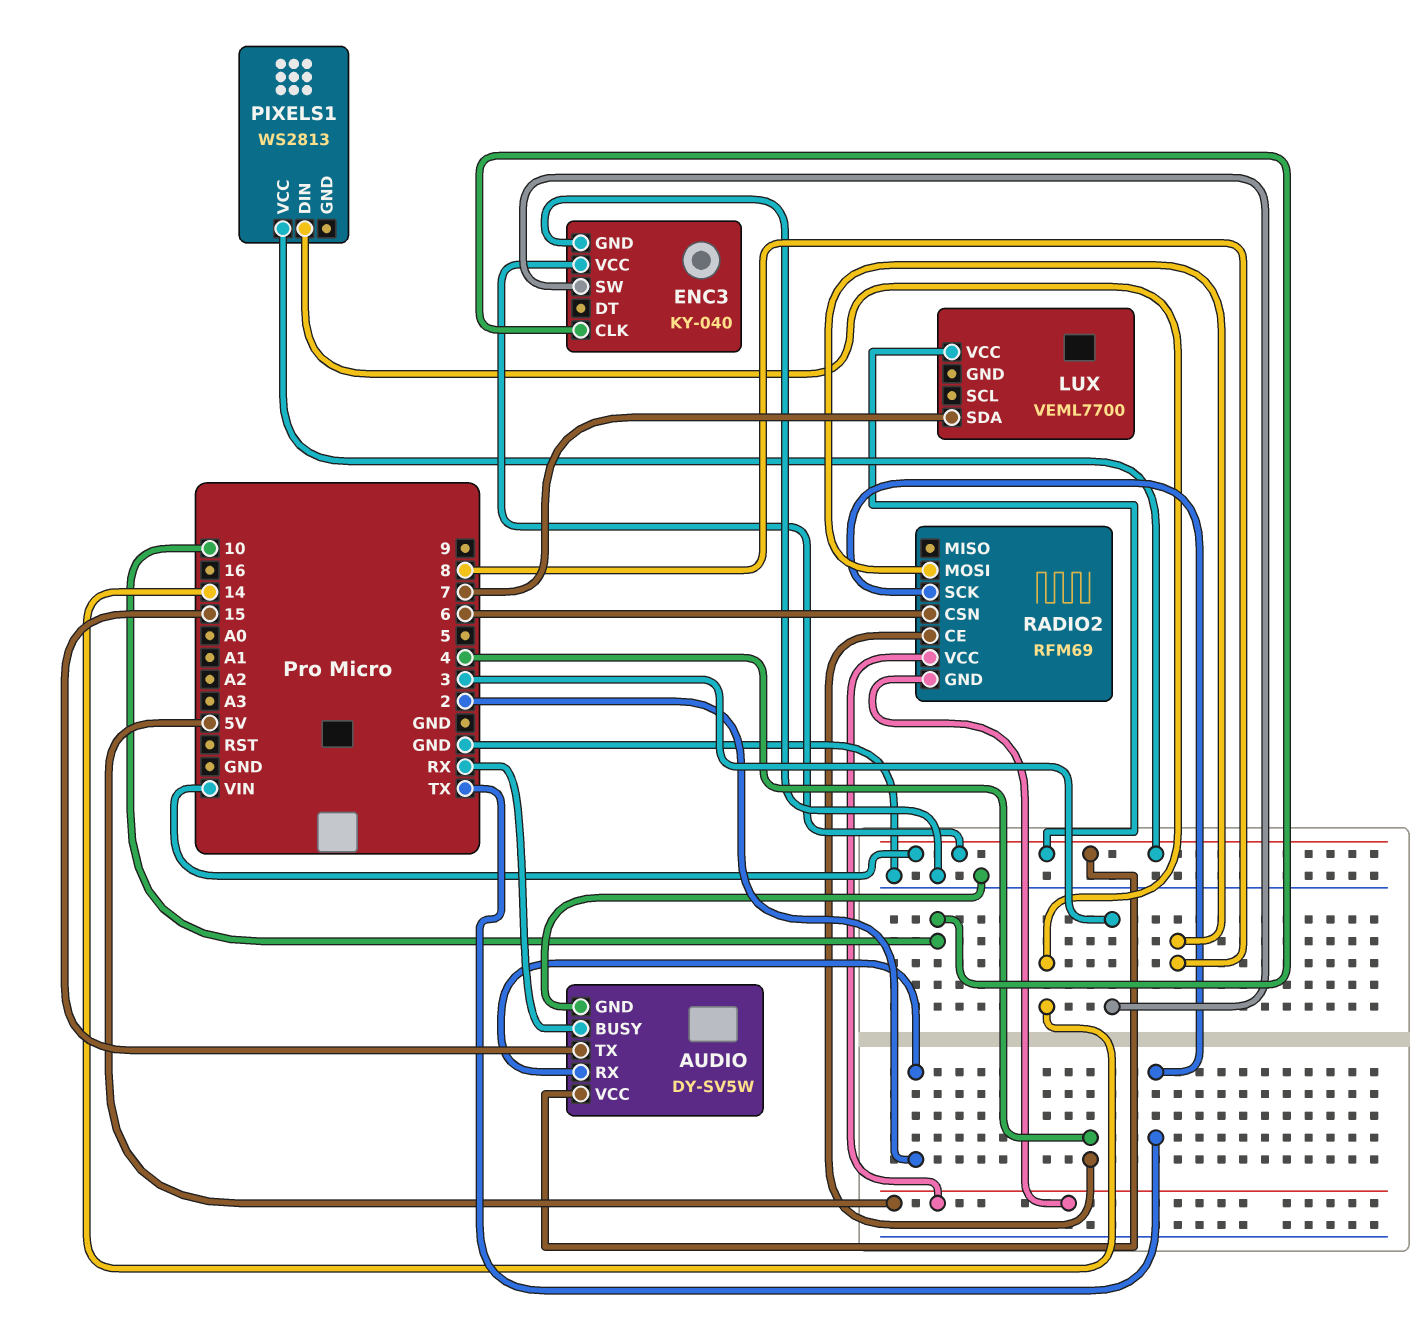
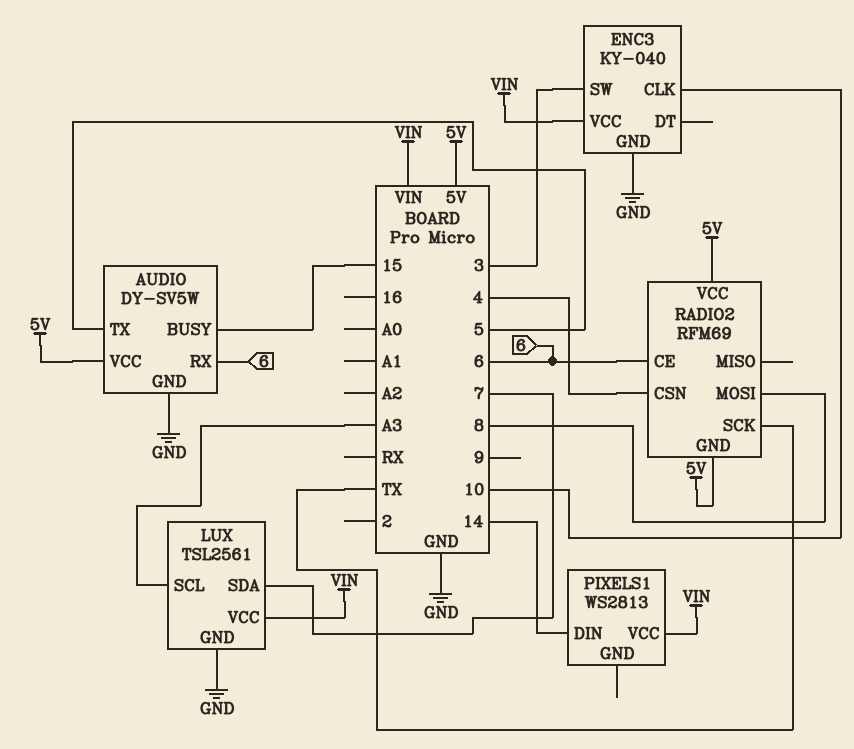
AUDIO pin BUSY: RX -> 15
AUDIO pin RX: 2 -> 6
AUDIO pin TX: 15 -> 5
AUDIO pin VCC: VIN -> 5V
LUX: VEML7700 -> TSL2561
LUX pin GND: none -> GND
LUX pin SCL: none -> A3
RADIO2 pin CE: 4 -> 6
RADIO2 pin CSN: 6 -> 4

